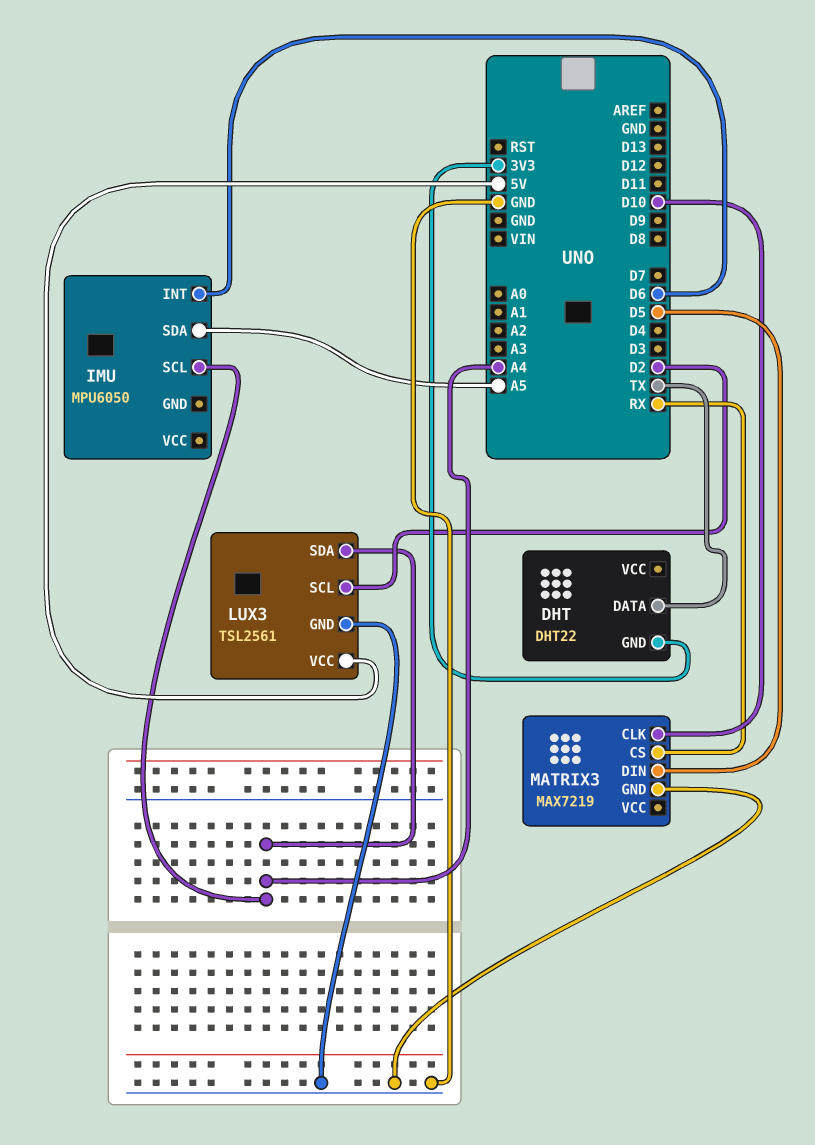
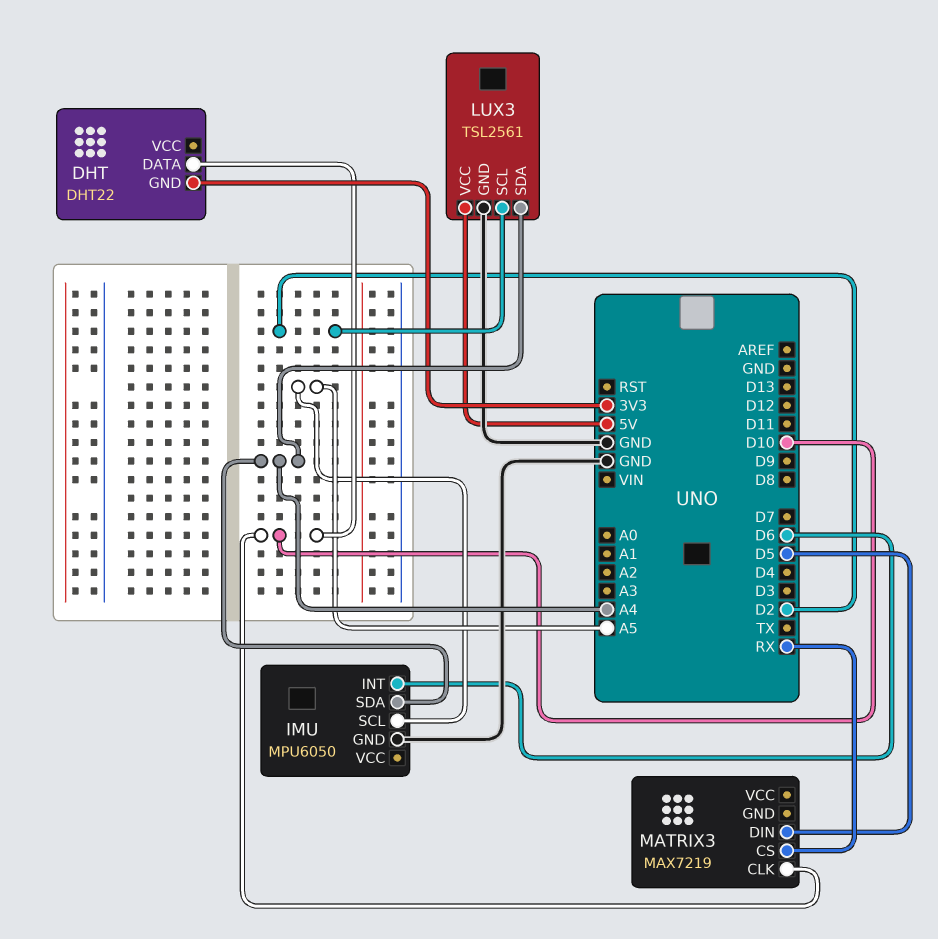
DHT pin DATA: TX -> D10
IMU pin GND: none -> GND
IMU pin SCL: A4 -> A5
IMU pin SDA: A5 -> A4
MATRIX3 pin GND: GND -> none

